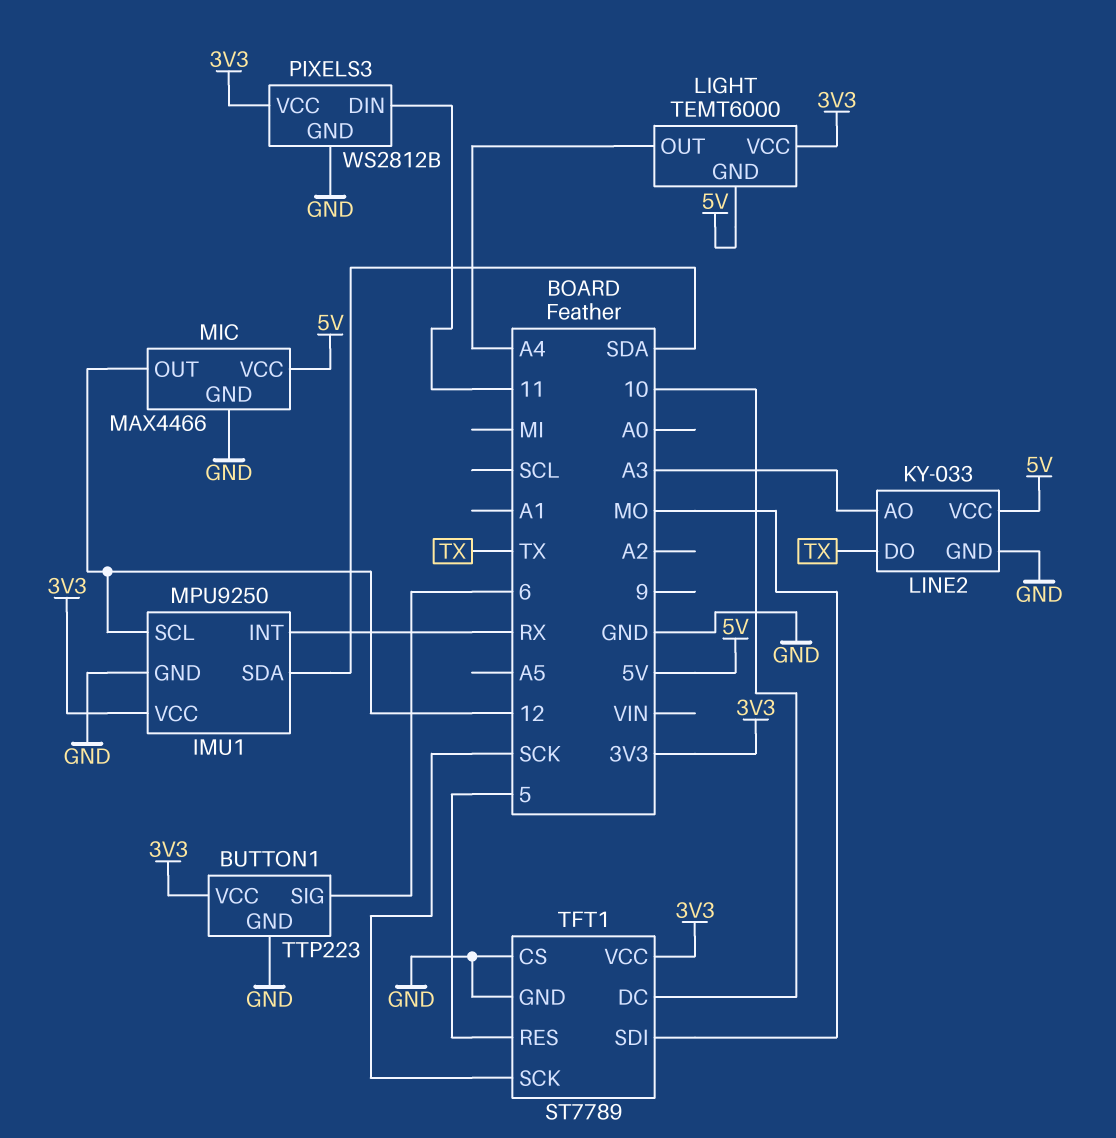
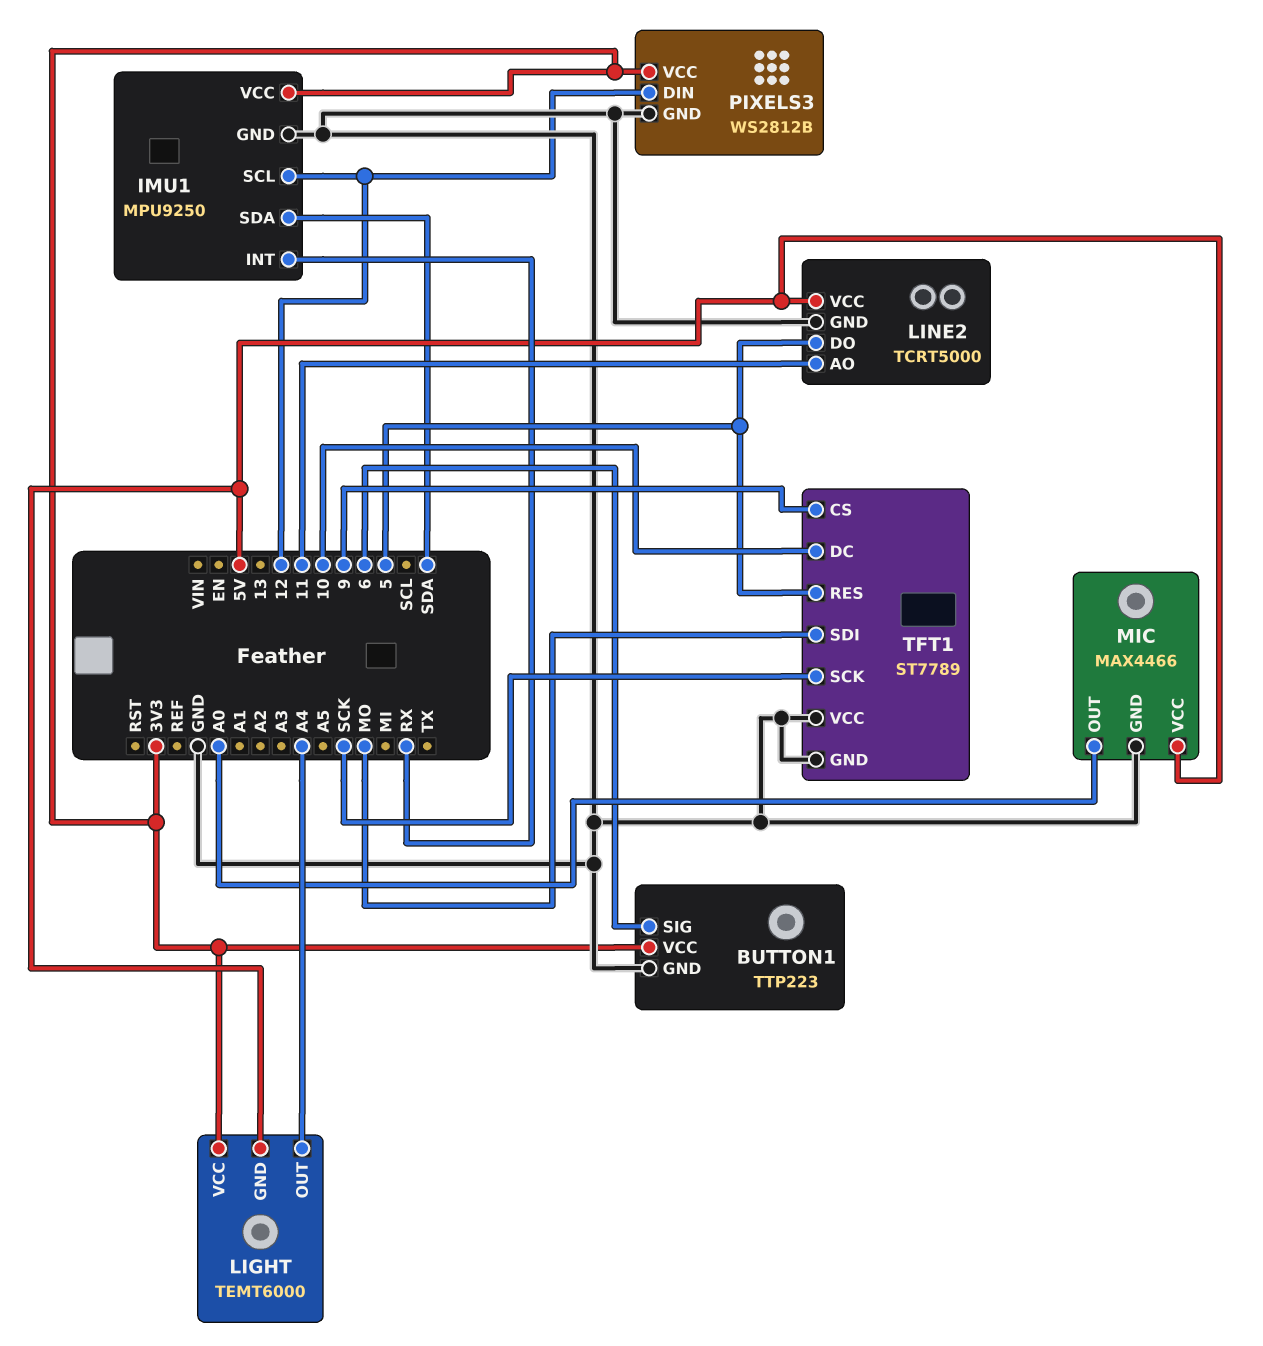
LINE2: KY-033 -> TCRT5000
LINE2 pin AO: A3 -> 11
LINE2 pin DO: TX -> 5
MIC pin OUT: 12 -> A0
PIXELS3 pin DIN: 11 -> 12
TFT1 pin CS: GND -> 9
TFT1 pin VCC: 3V3 -> GND

